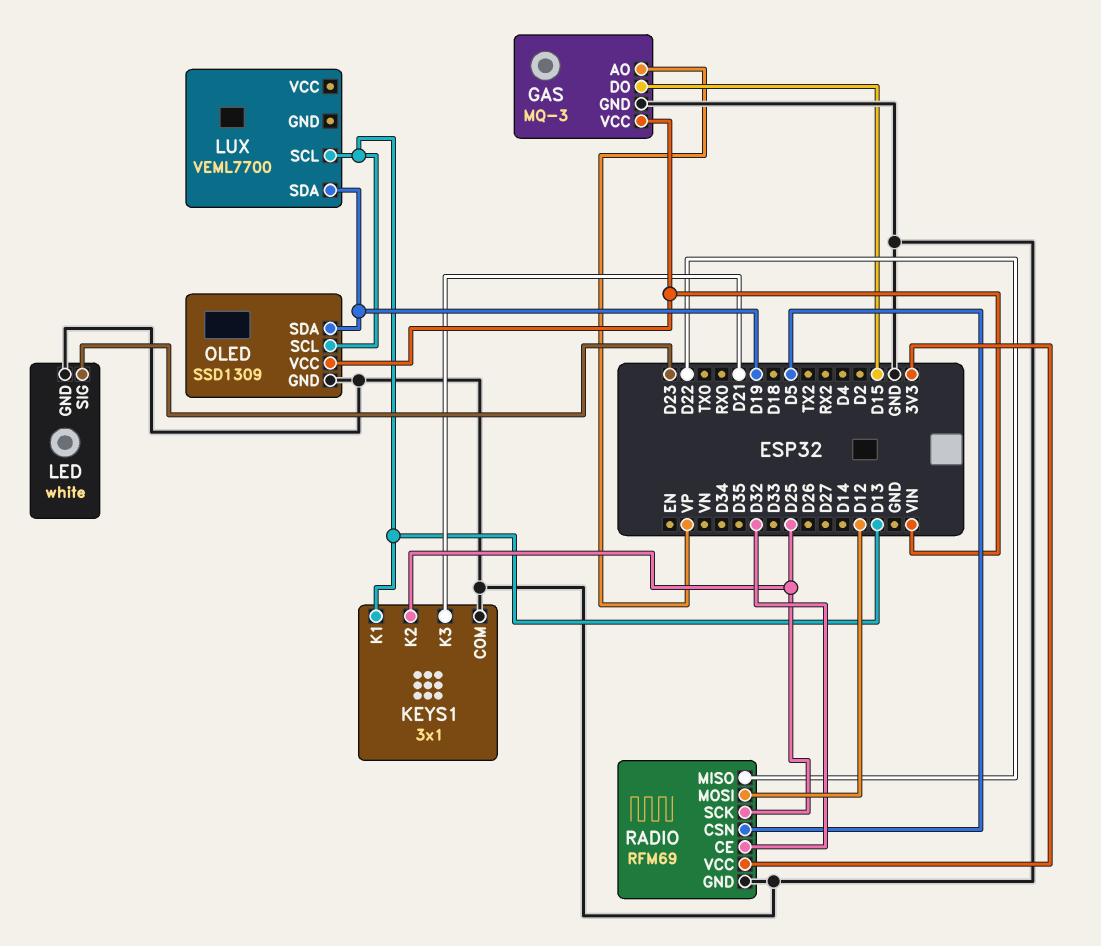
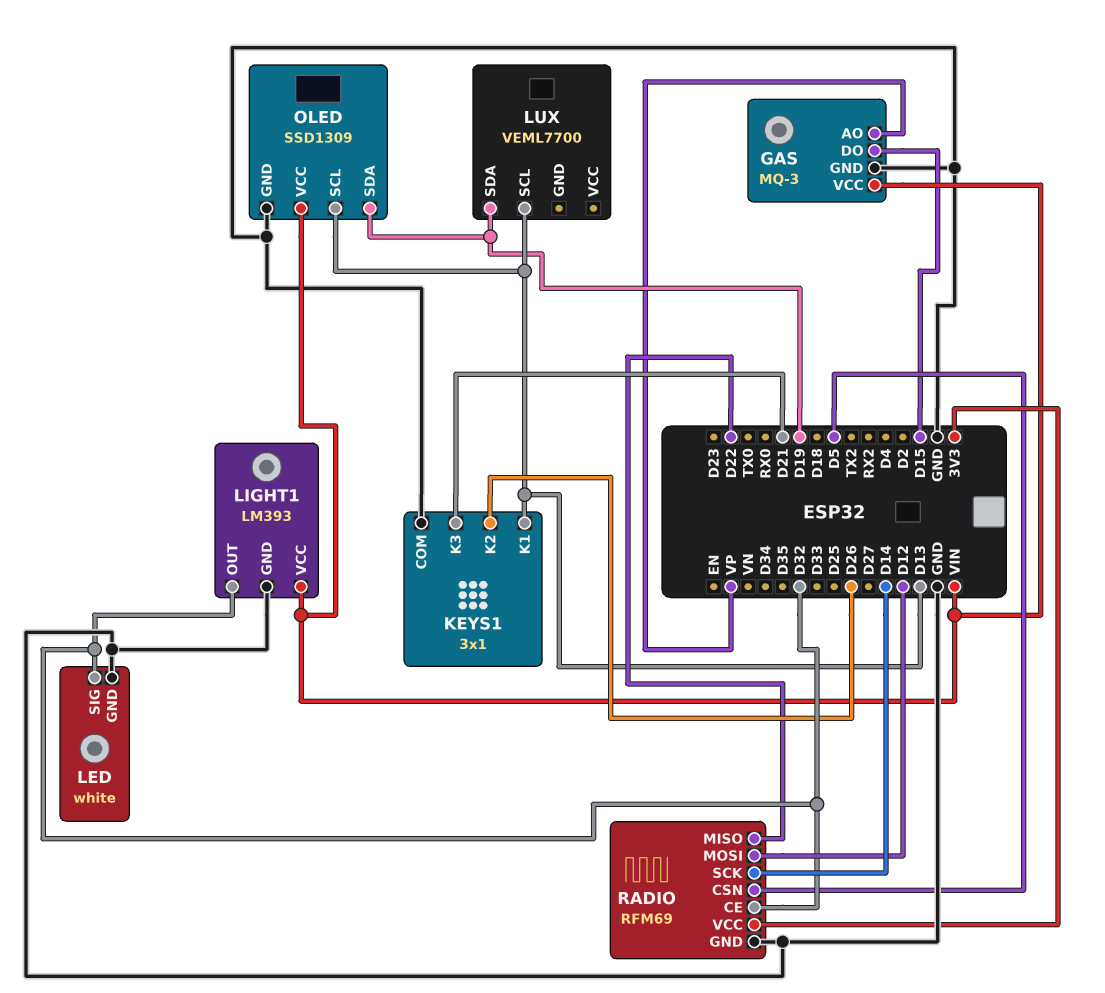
KEYS1 pin K2: D25 -> D26
LED pin SIG: D23 -> D32
LIGHT1: none -> LM393
LIGHT1 pin GND: none -> GND
LIGHT1 pin OUT: none -> D32
LIGHT1 pin VCC: none -> VIN
RADIO pin SCK: D25 -> D14

